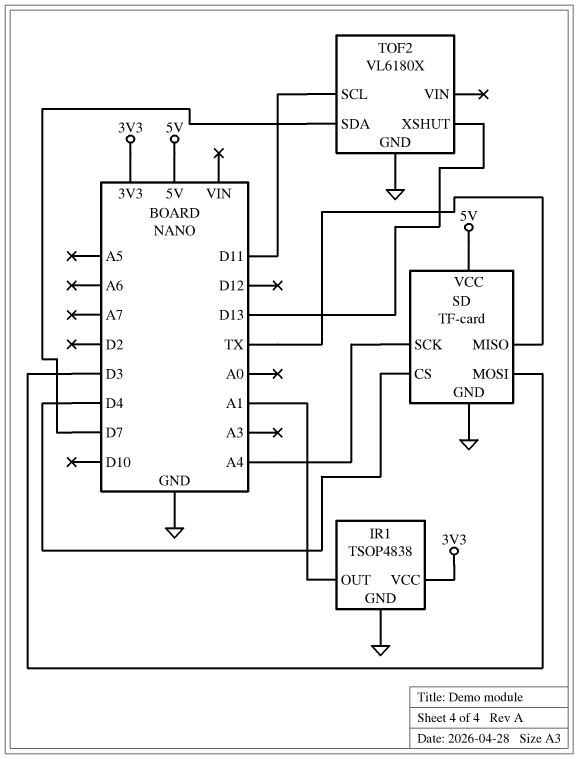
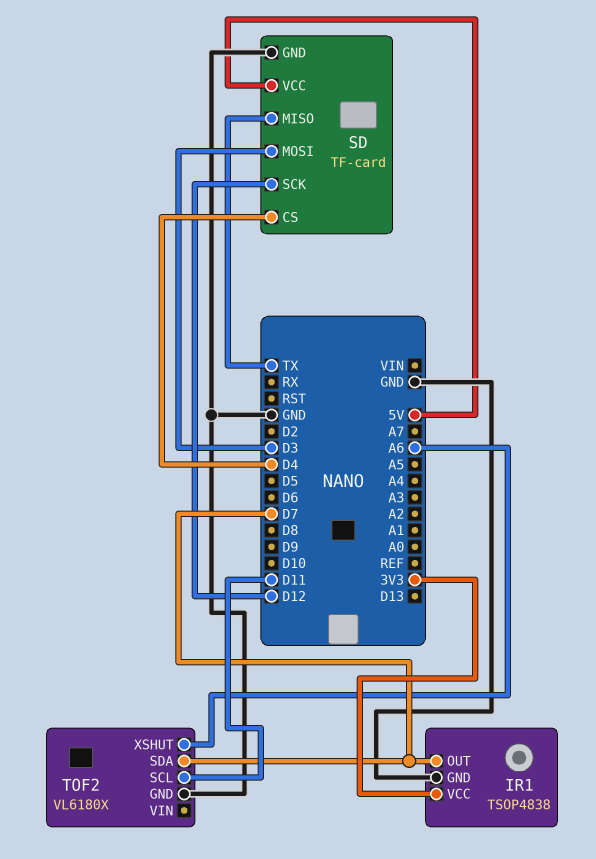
IR1 pin OUT: A1 -> D7
SD pin SCK: A4 -> D12
TOF2 pin XSHUT: D13 -> A6

